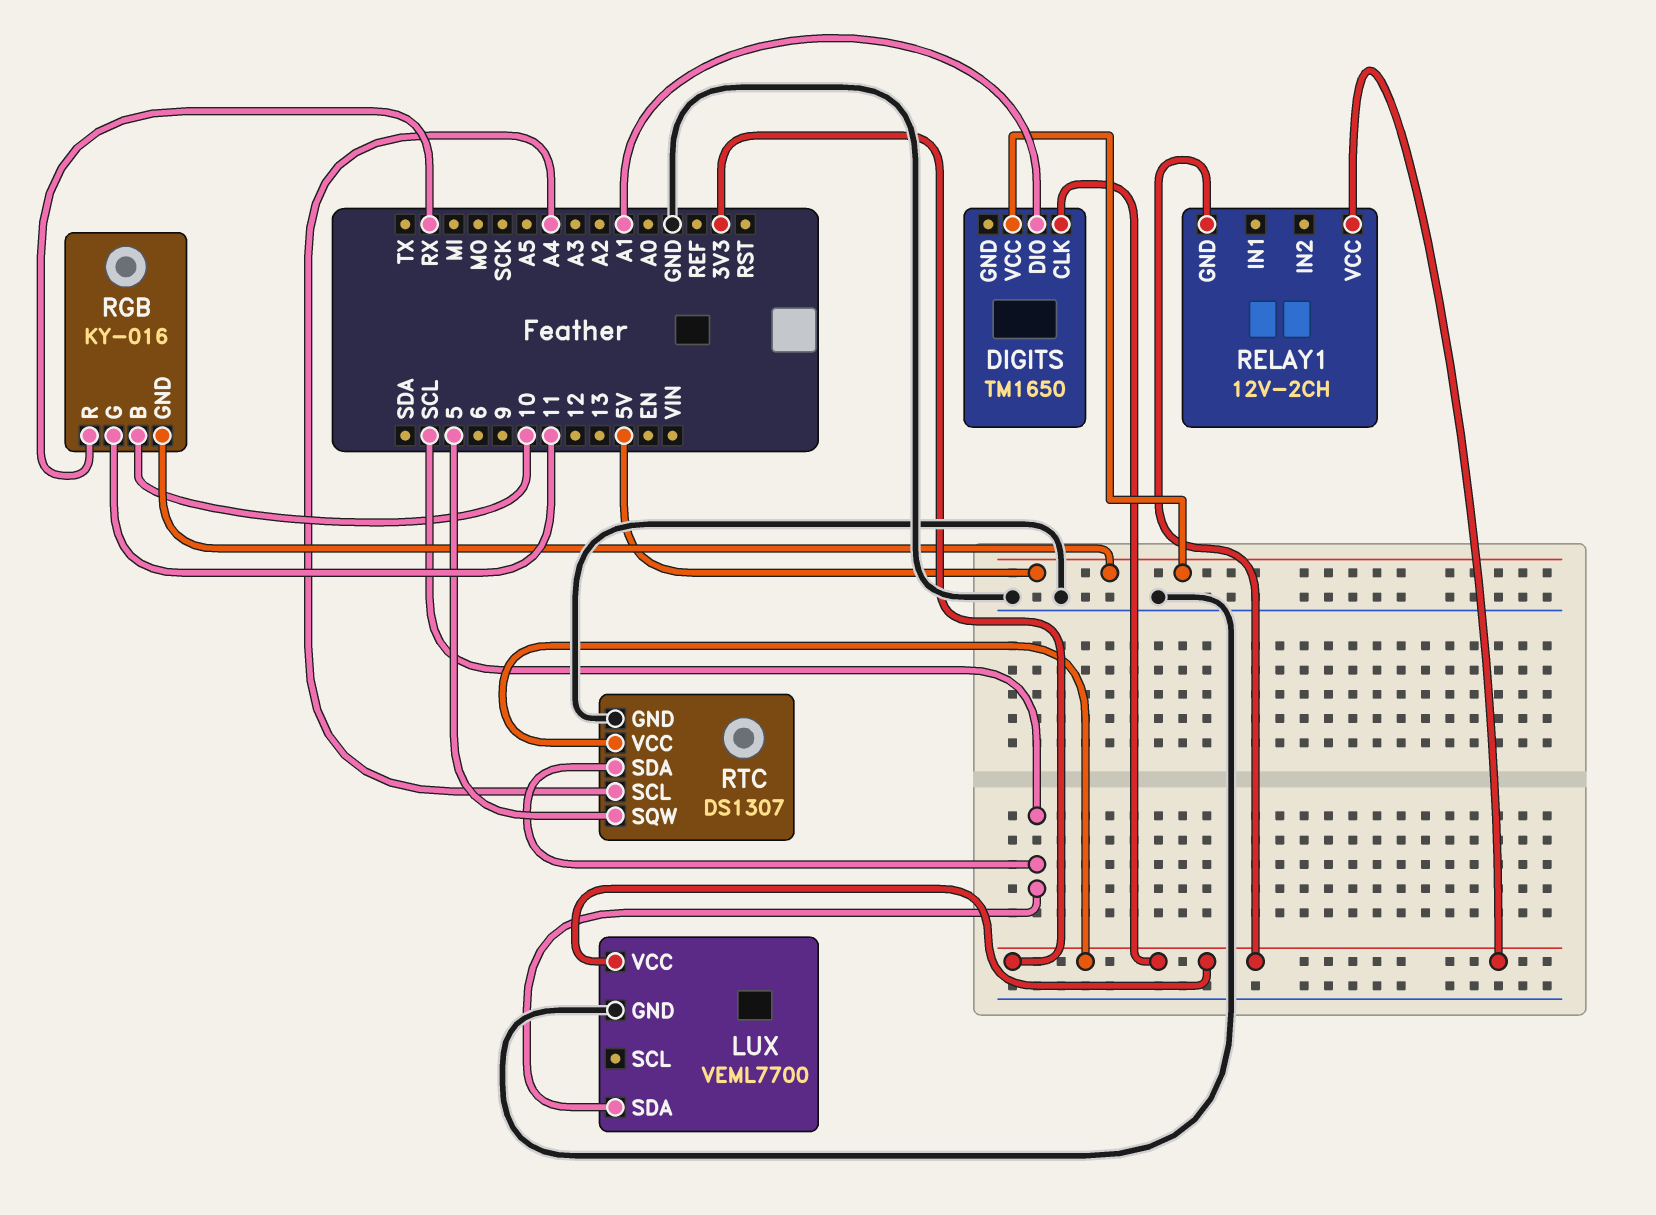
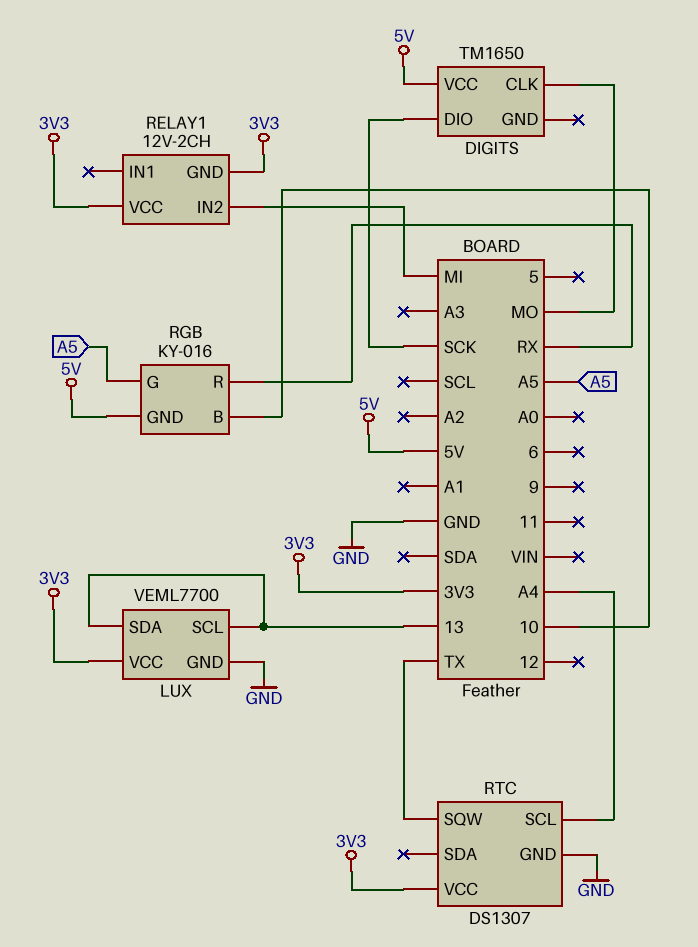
DIGITS pin CLK: 3V3 -> MO
DIGITS pin DIO: A1 -> SCK
LUX pin SCL: none -> 13
LUX pin SDA: SCL -> 13
RELAY1 pin IN2: none -> MI
RGB pin G: 11 -> A5
RTC pin SDA: SCL -> none
RTC pin SQW: 5 -> TX

